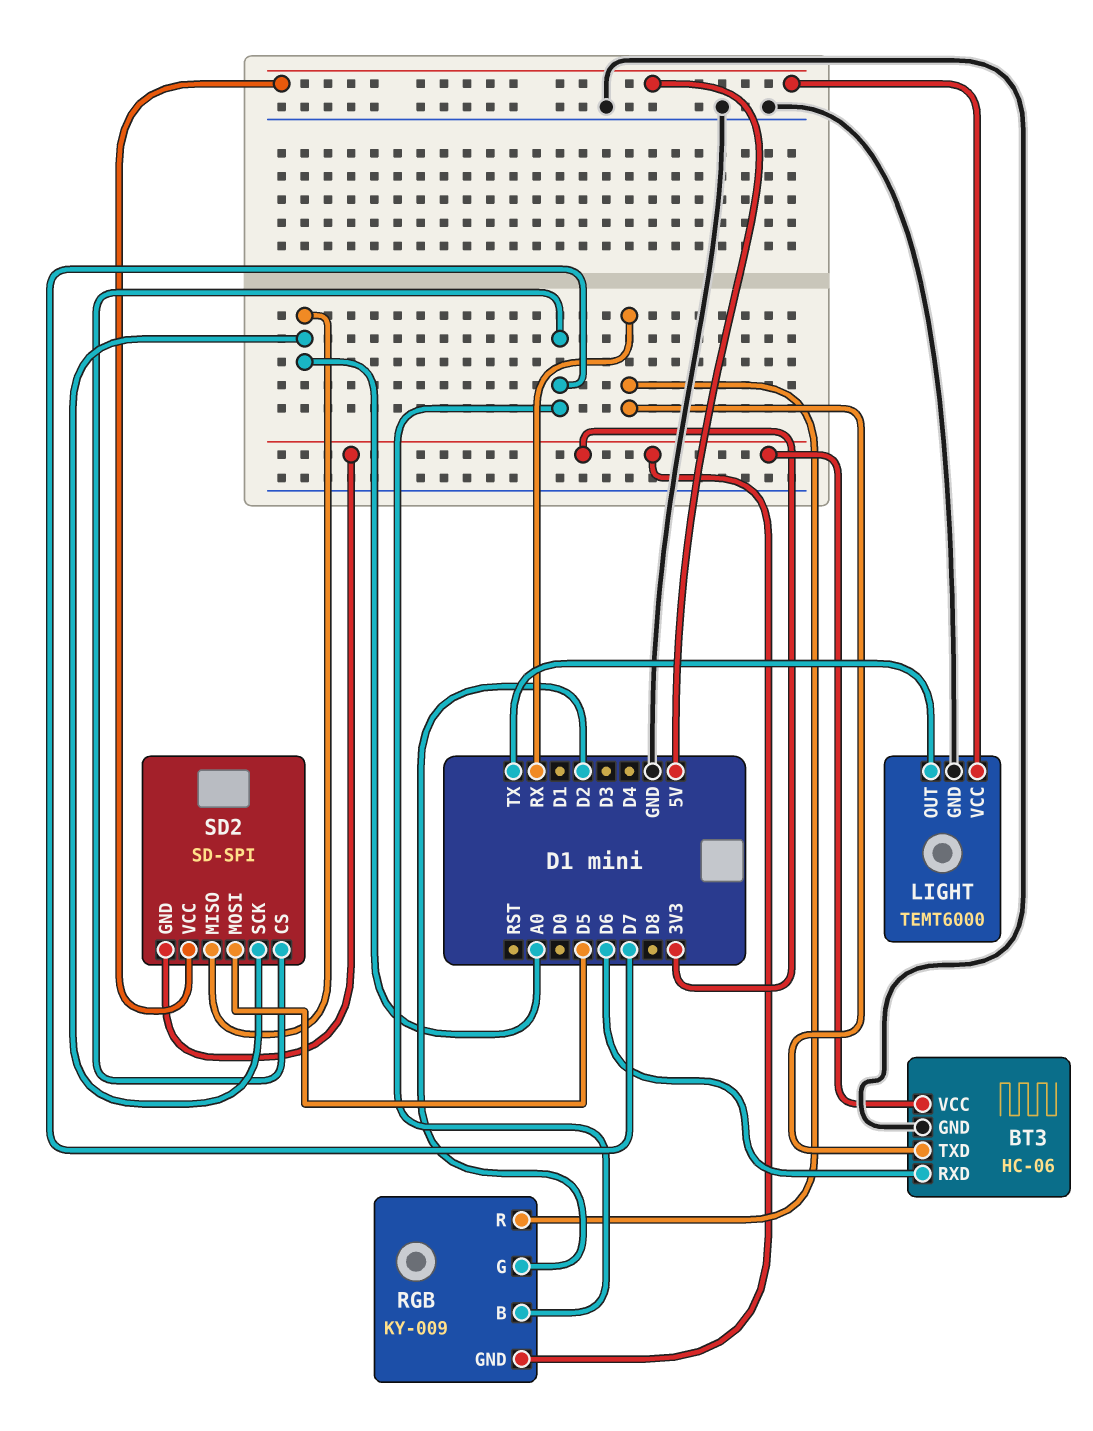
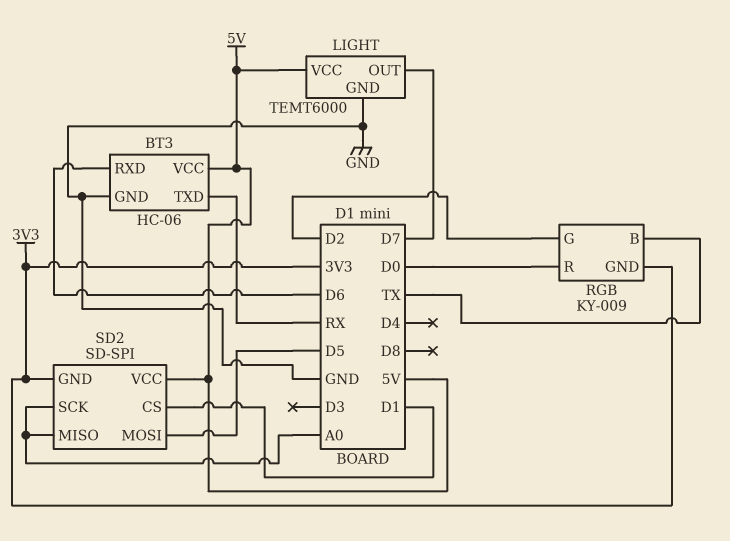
BT3 pin VCC: 3V3 -> 5V
LIGHT pin OUT: TX -> D7
RGB pin B: D7 -> TX
RGB pin R: RX -> D0
SD2 pin CS: D7 -> D1

